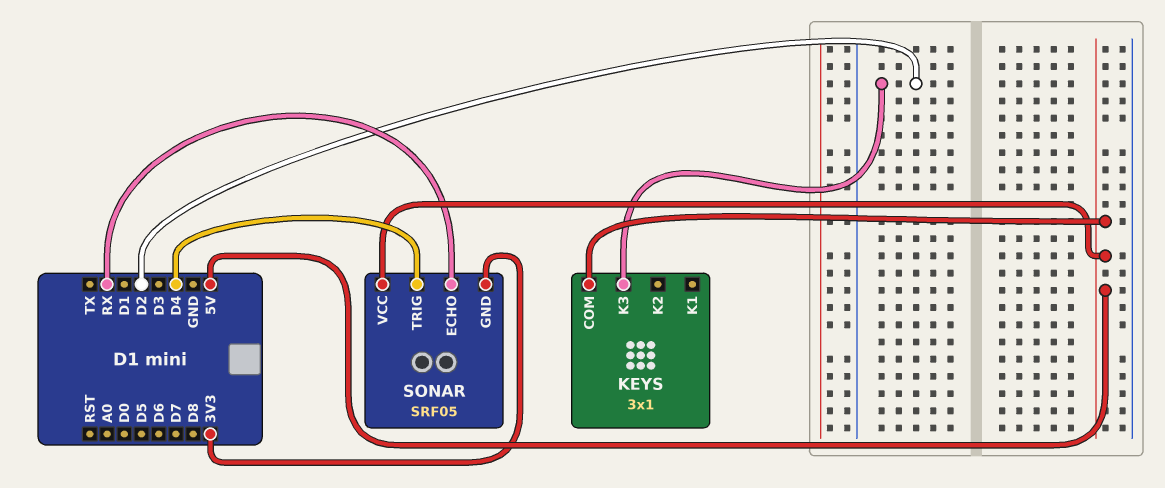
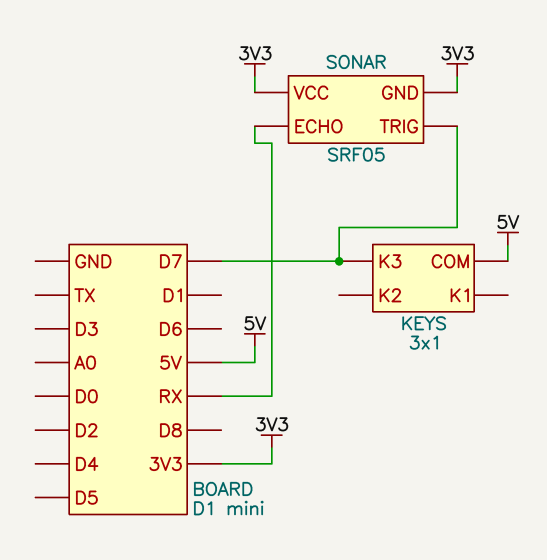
KEYS pin K3: D2 -> D7
SONAR pin TRIG: D4 -> D7
SONAR pin VCC: 5V -> 3V3

